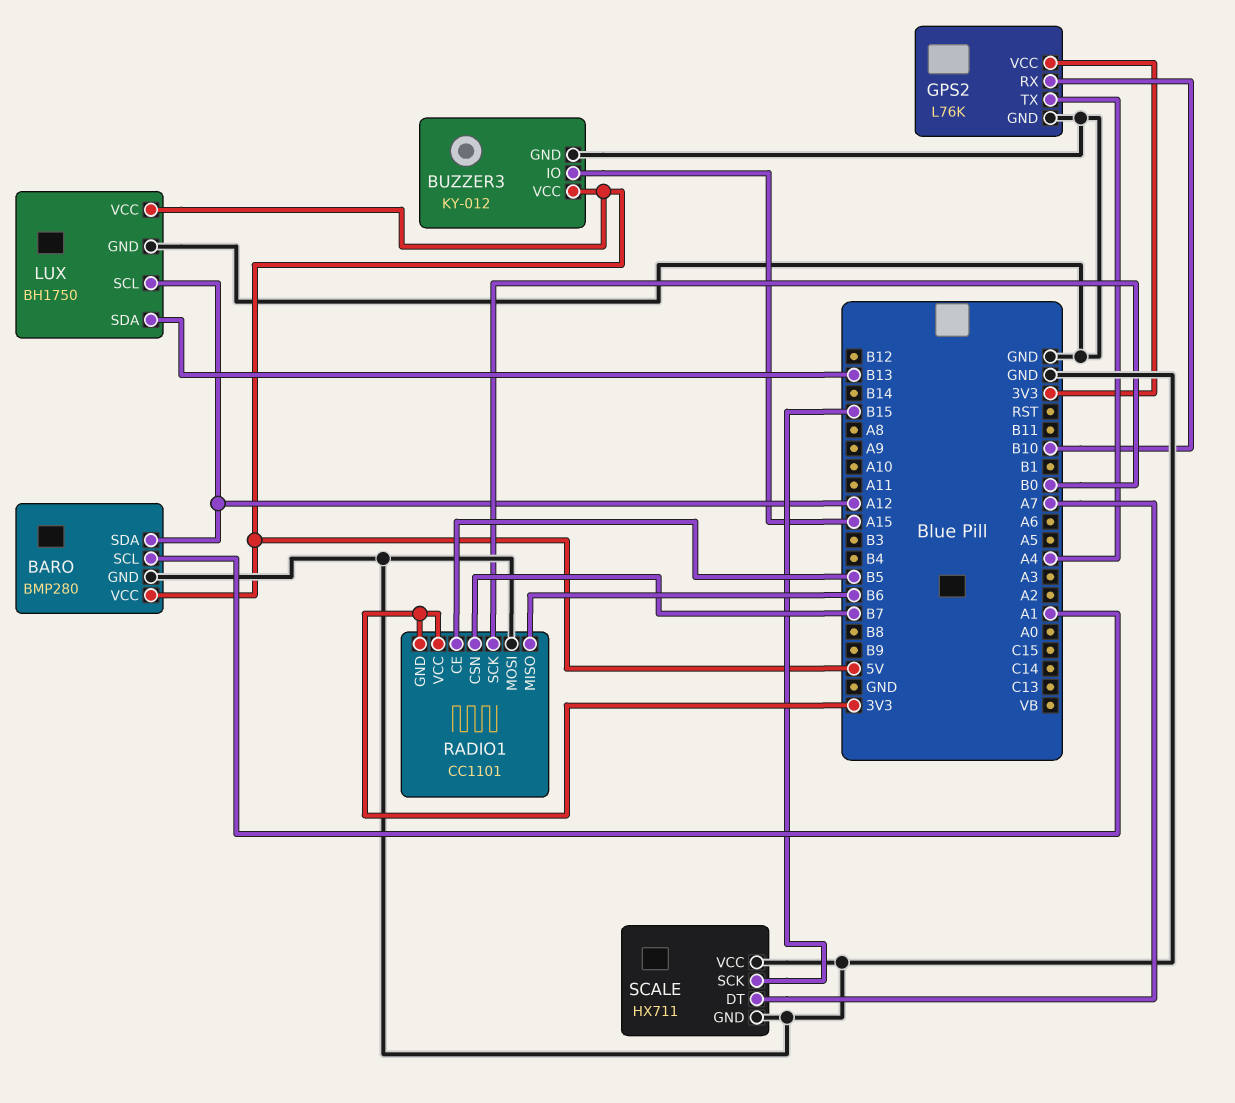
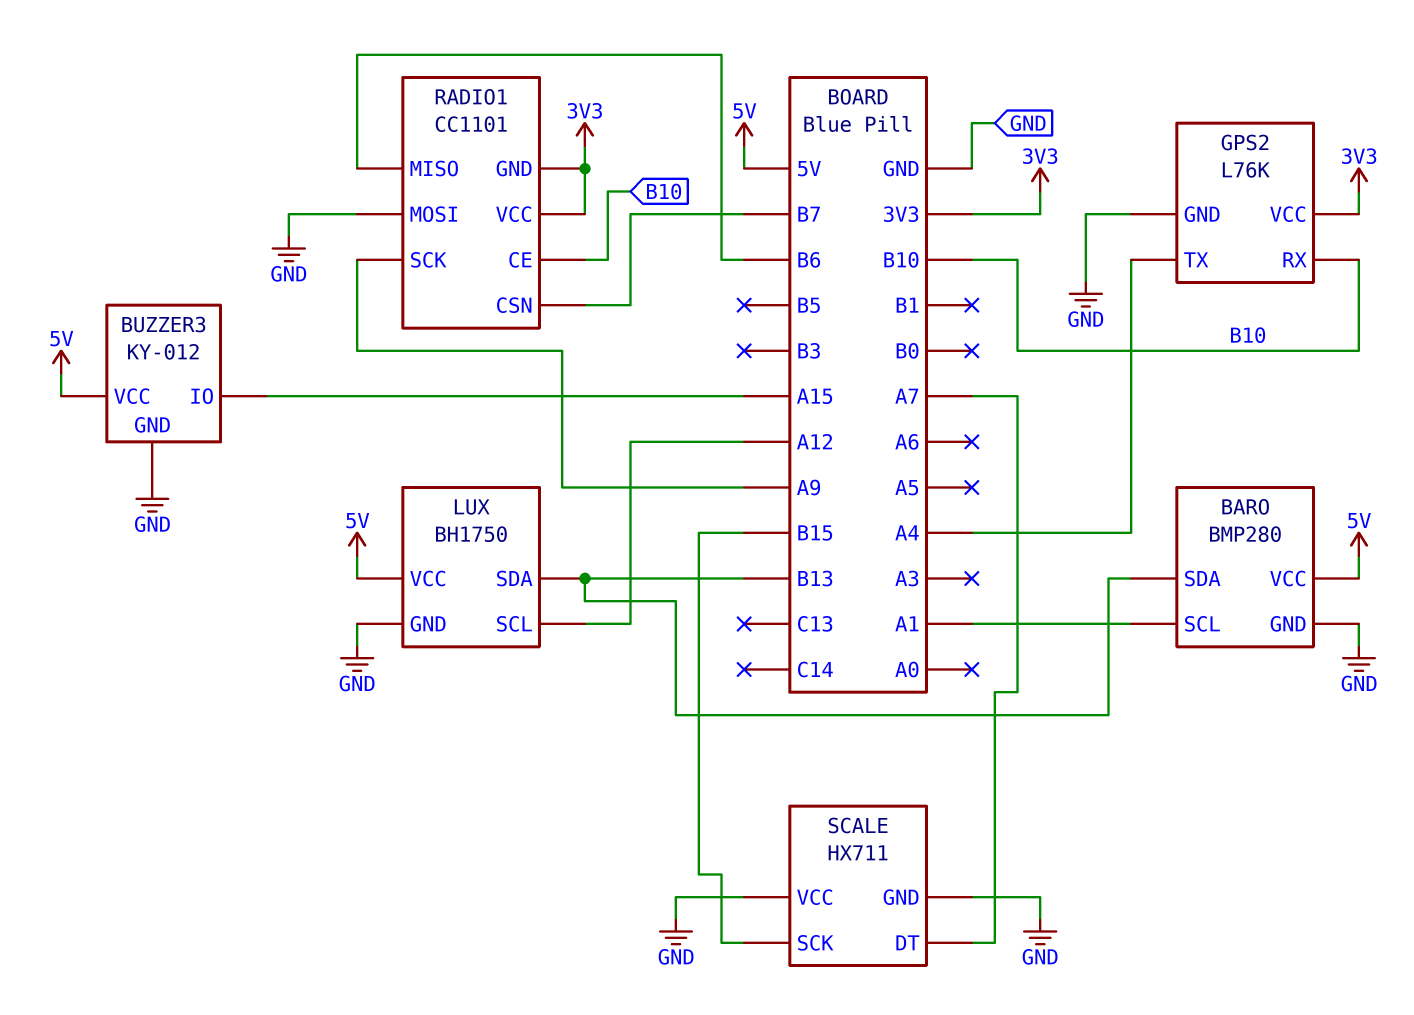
BARO pin SDA: A12 -> B13
RADIO1 pin CE: B5 -> B10
RADIO1 pin SCK: B0 -> A9

